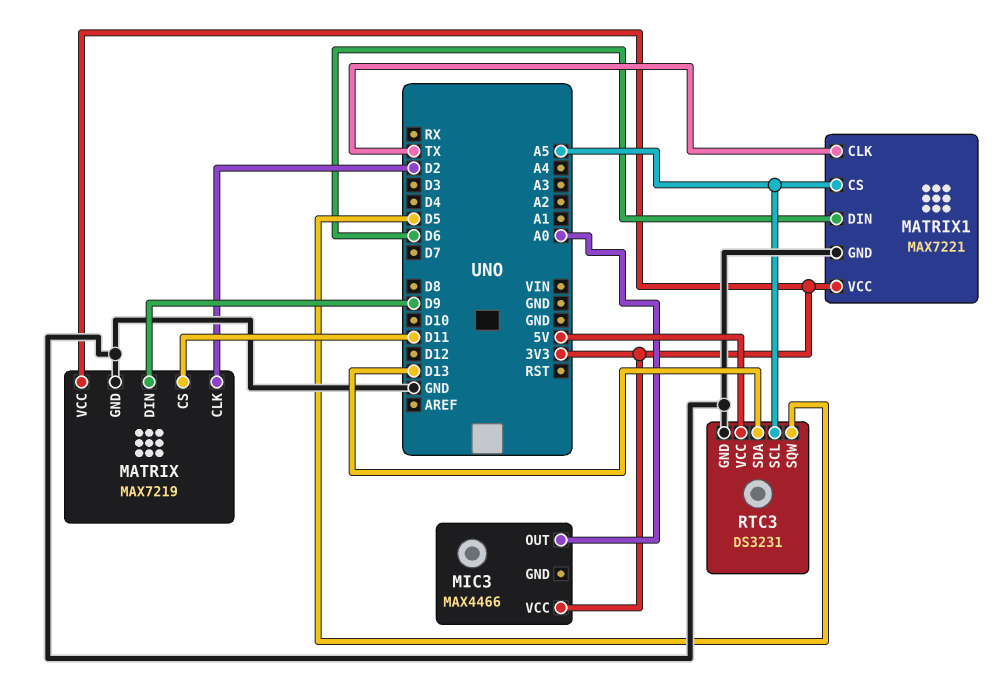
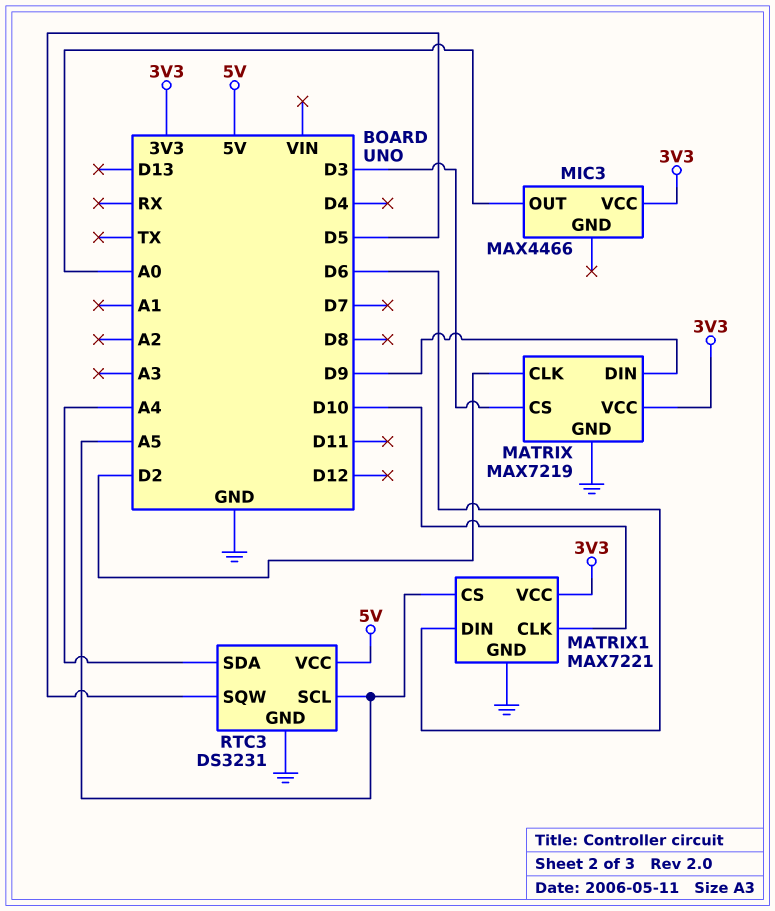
MATRIX pin CS: D11 -> D3
MATRIX1 pin CLK: TX -> D10
RTC3 pin SDA: D13 -> A4

